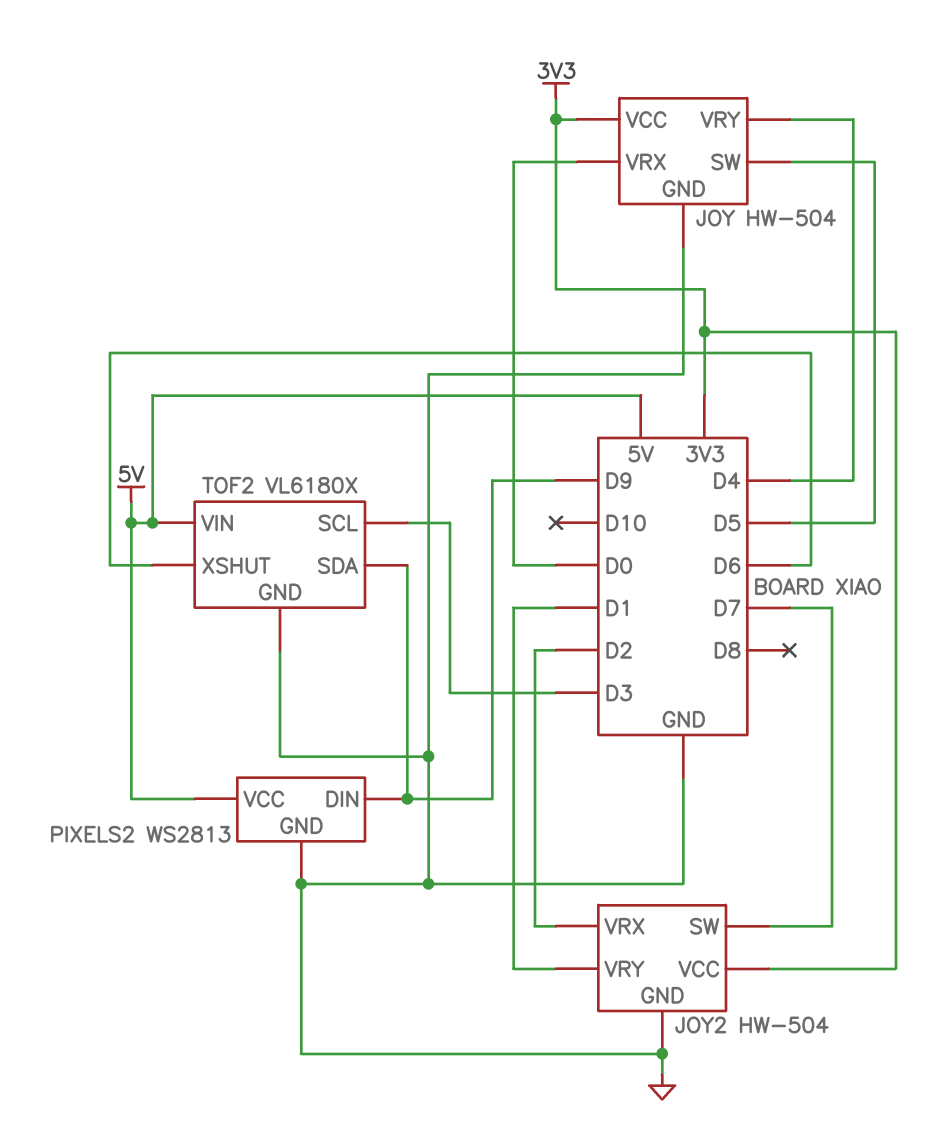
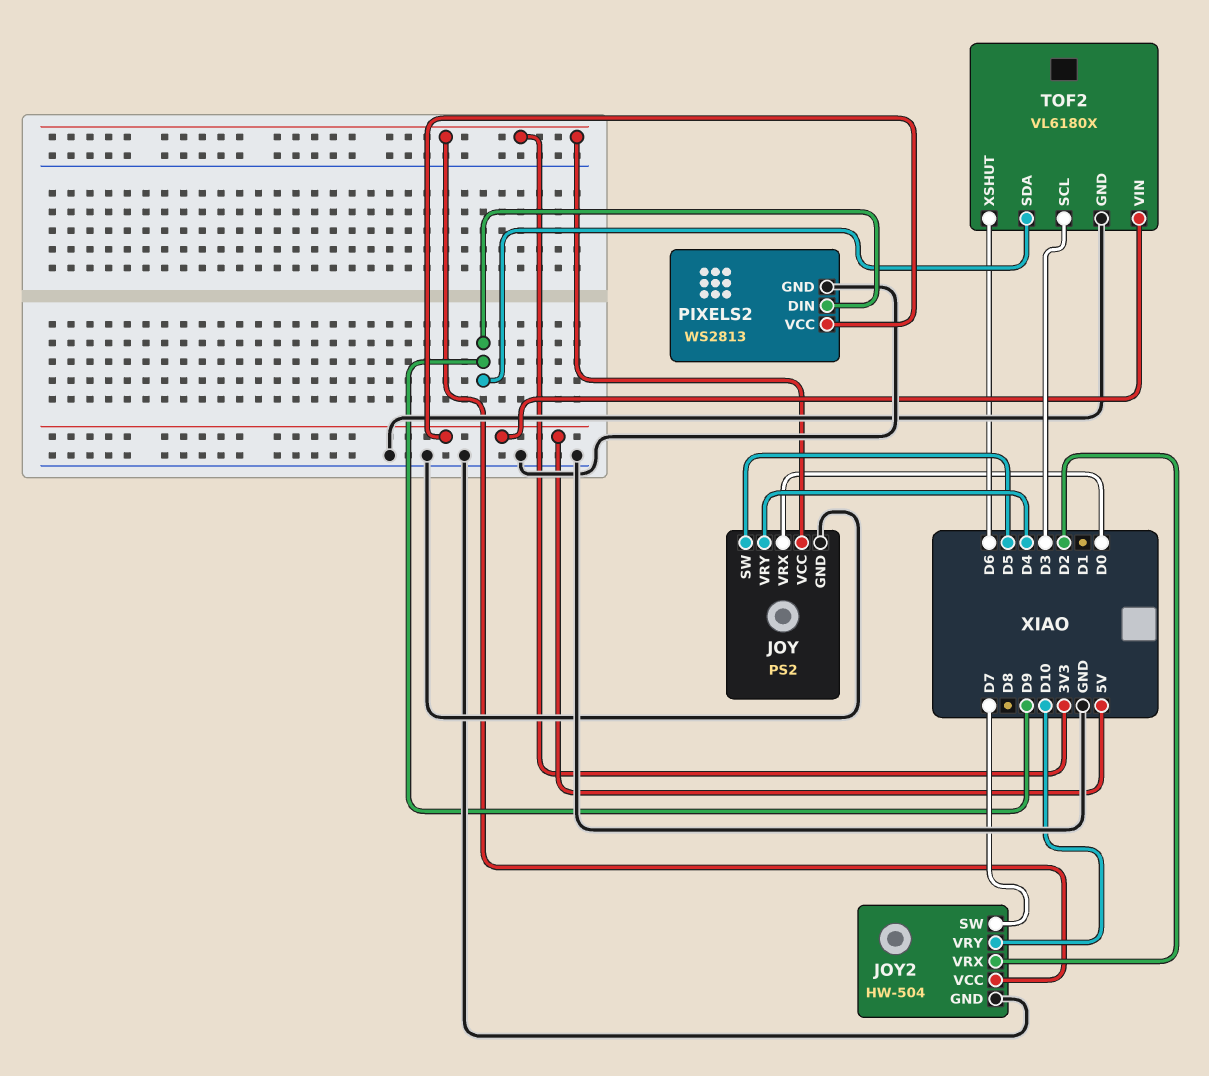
JOY: HW-504 -> PS2
JOY2 pin VRY: D1 -> D10

